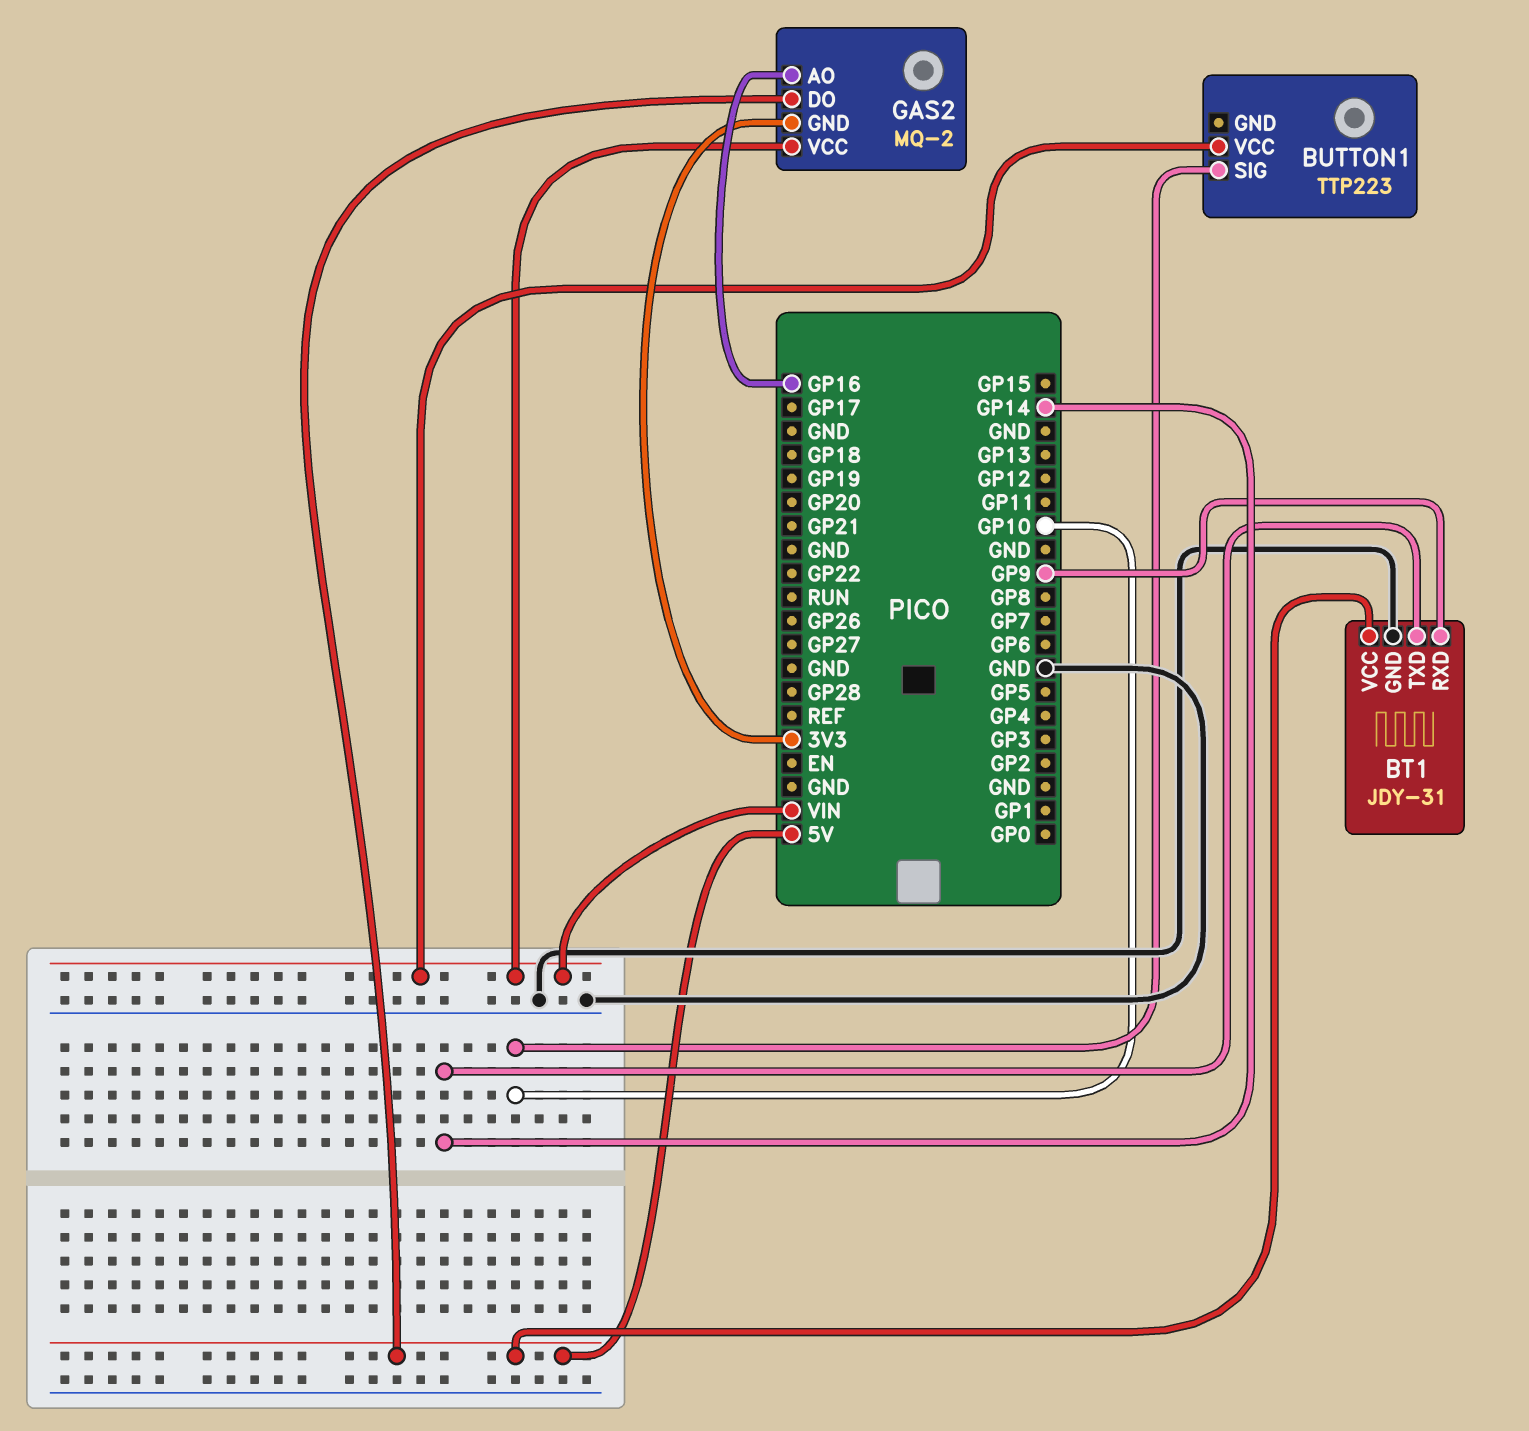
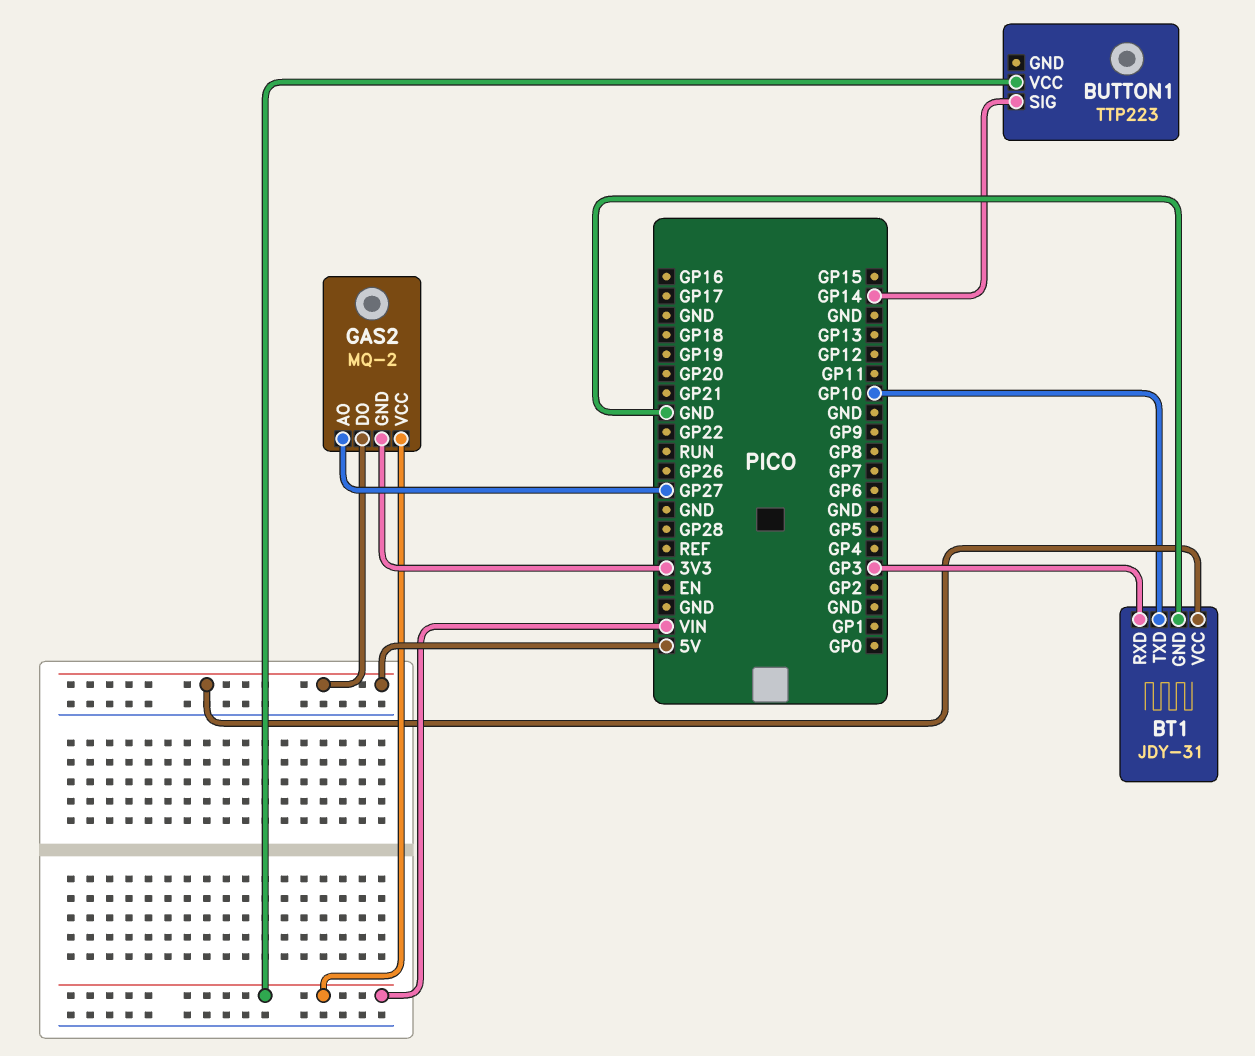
BT1 pin RXD: GP9 -> GP3
BT1 pin TXD: GP14 -> GP10
BUTTON1 pin SIG: GP10 -> GP14
GAS2 pin AO: GP16 -> GP27

